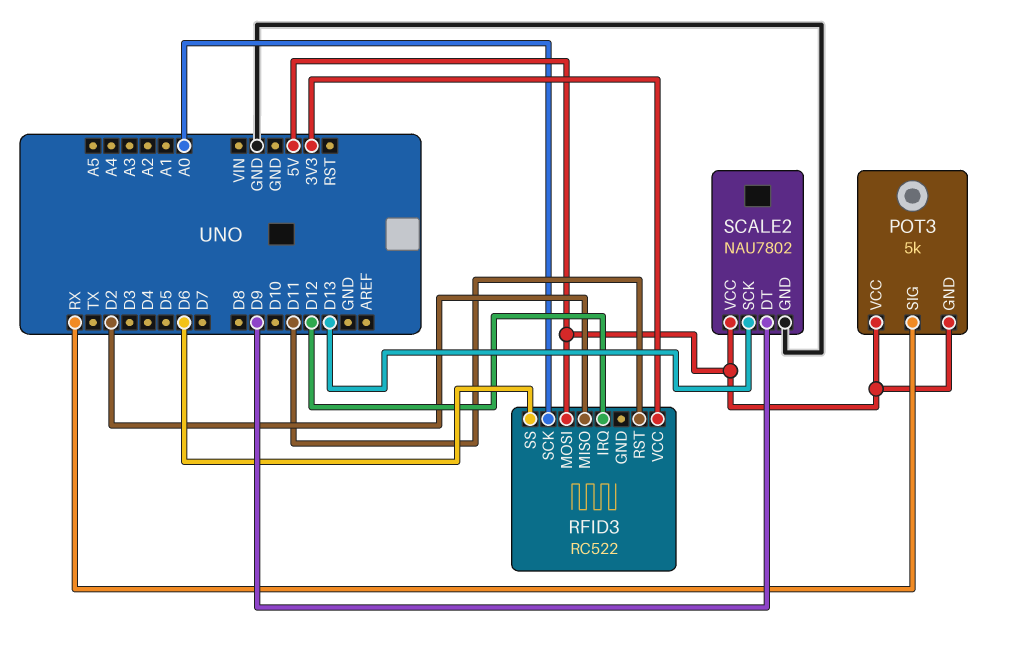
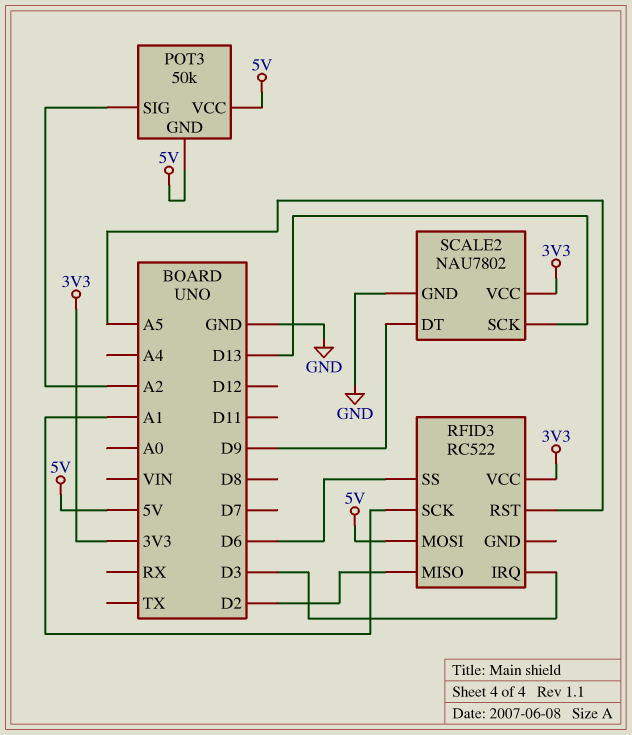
POT3: 5k -> 50k
POT3 pin SIG: RX -> A2
RFID3 pin IRQ: D12 -> D3
RFID3 pin RST: D11 -> A5
RFID3 pin SCK: A0 -> A1
SCALE2 pin VCC: 5V -> 3V3

